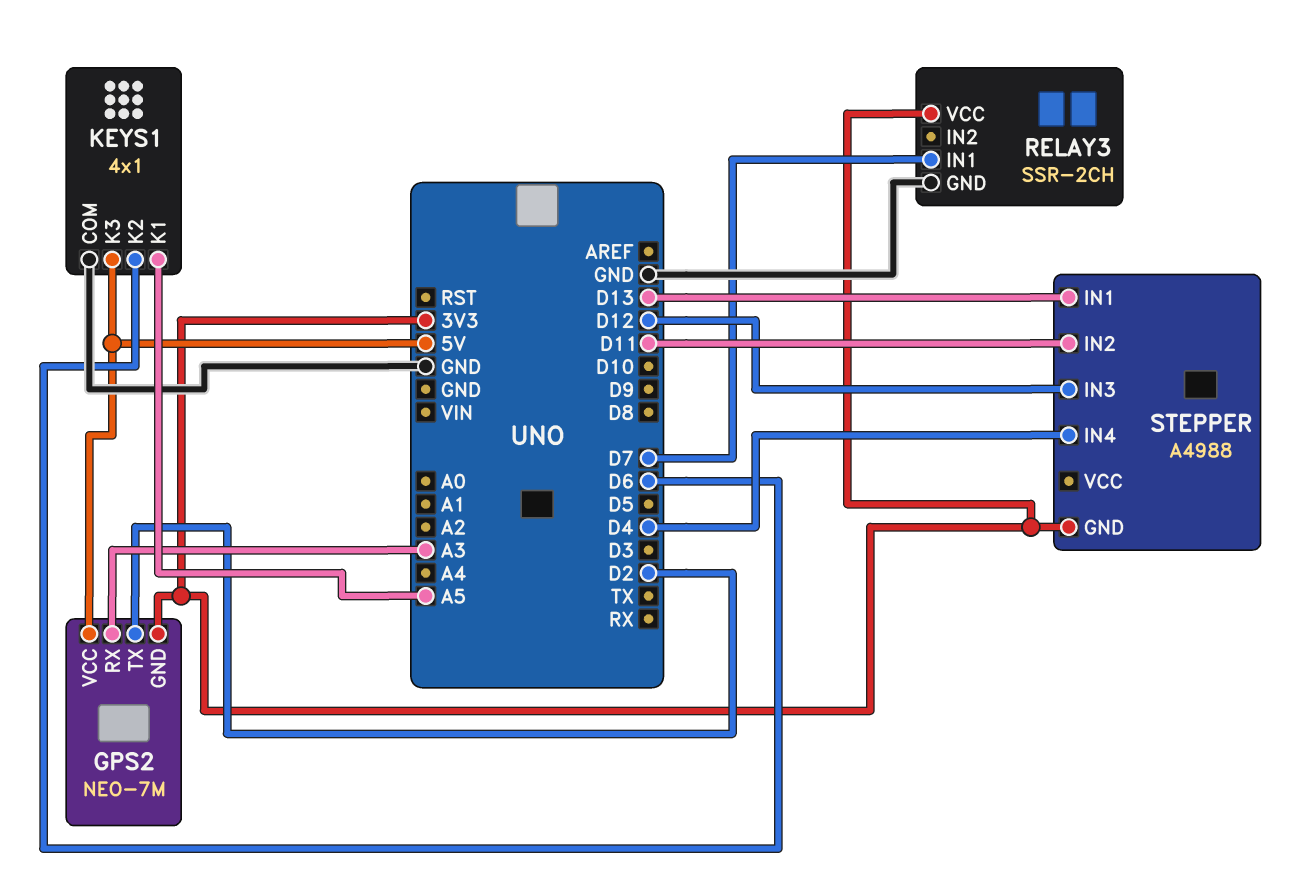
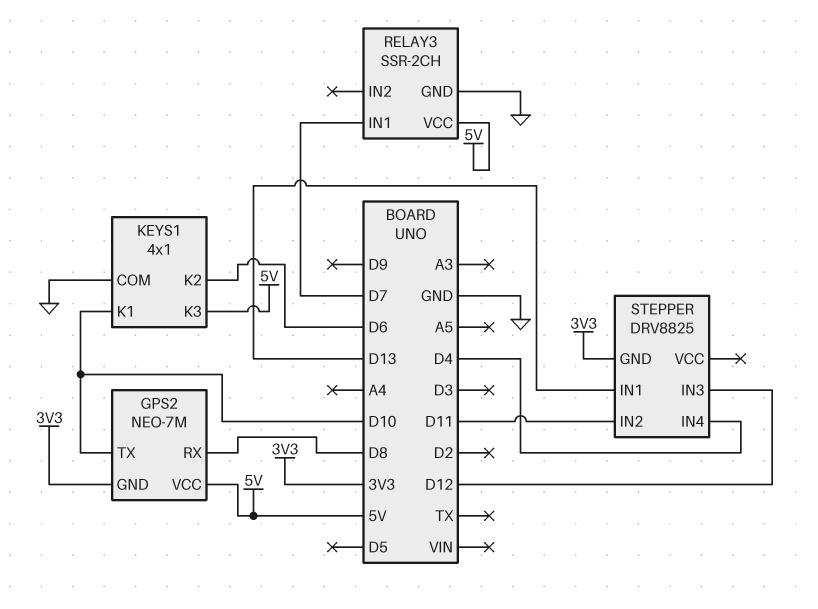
GPS2 pin RX: A3 -> D8
GPS2 pin TX: D2 -> D10
KEYS1 pin K1: A5 -> D10
RELAY3 pin VCC: 3V3 -> 5V
STEPPER: A4988 -> DRV8825

